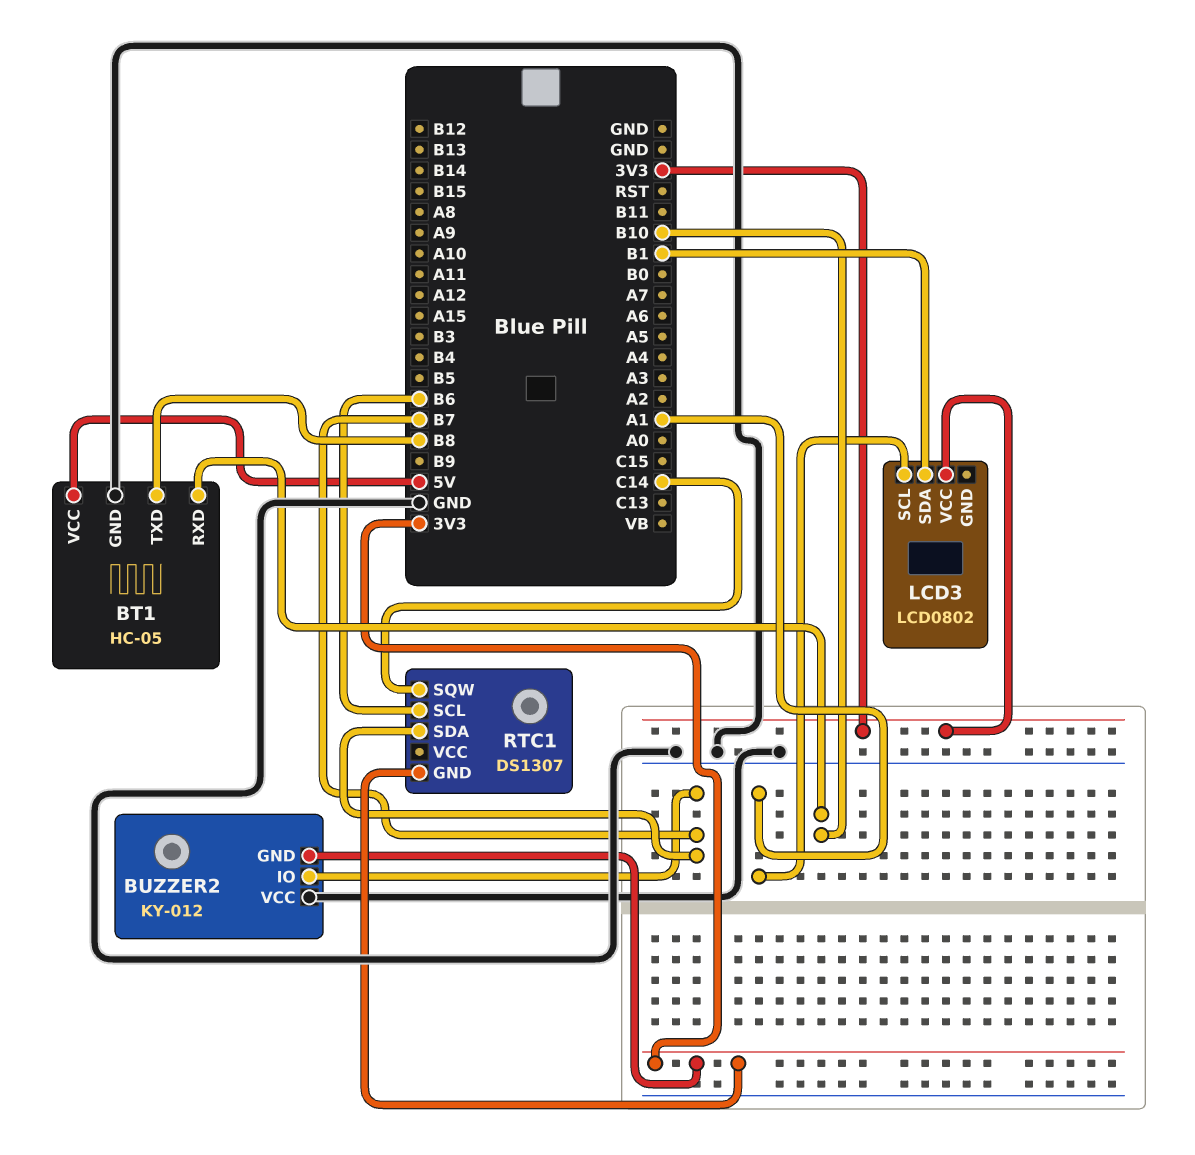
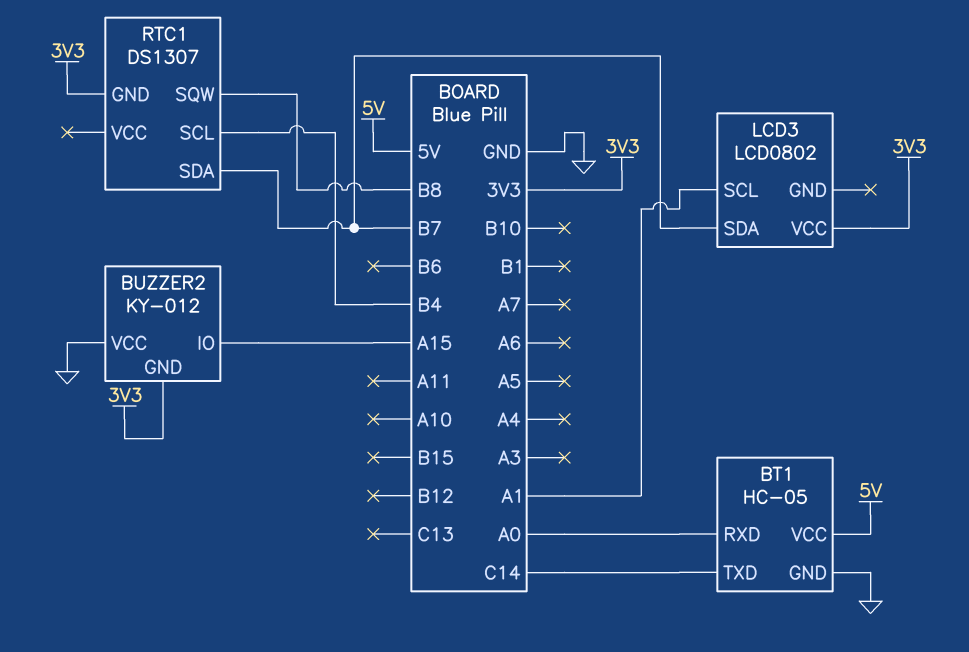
BT1 pin RXD: B10 -> A0
BT1 pin TXD: B8 -> C14
BUZZER2 pin IO: B7 -> A15
LCD3 pin SDA: B1 -> B7
RTC1 pin SCL: B6 -> B4
RTC1 pin SQW: C14 -> B8

